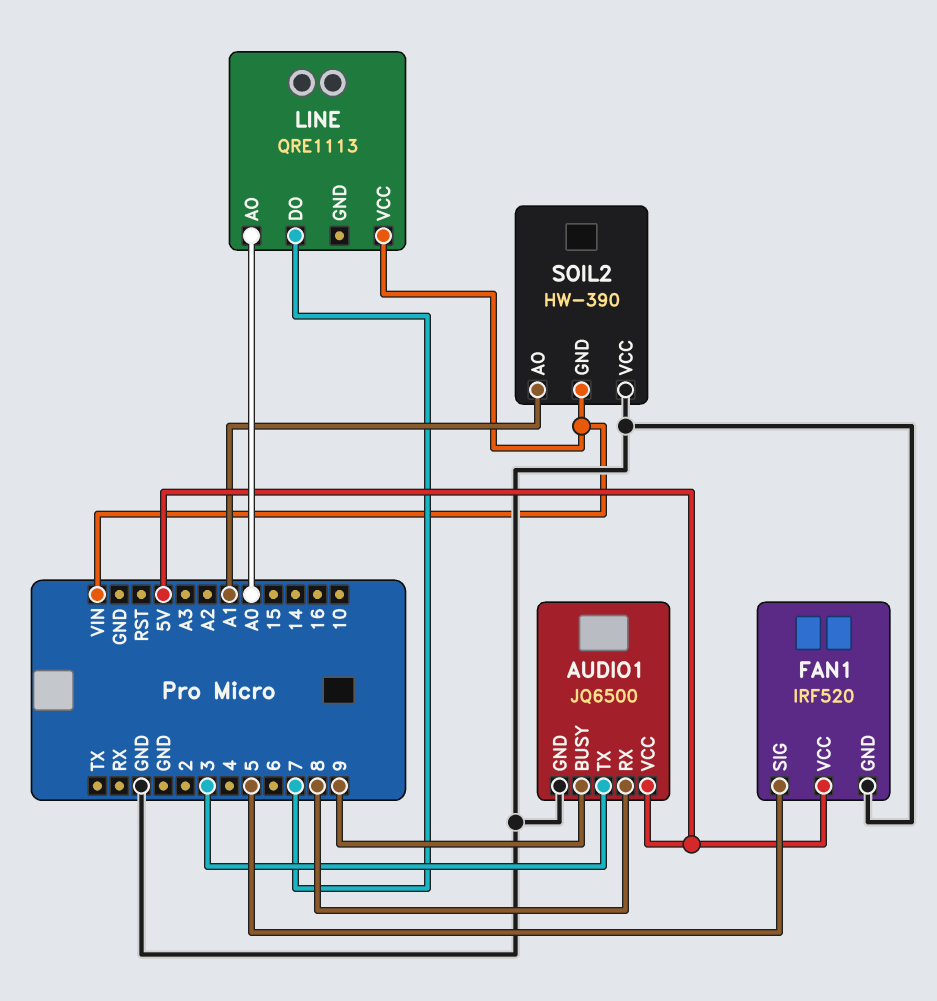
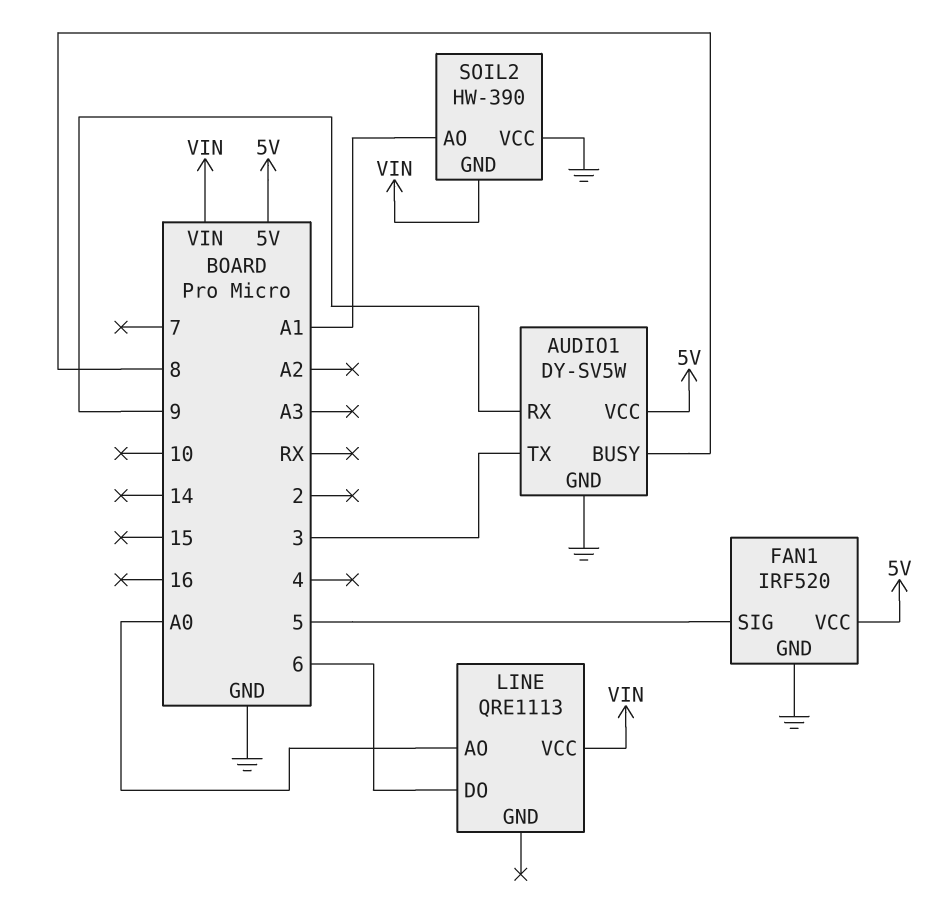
AUDIO1: JQ6500 -> DY-SV5W
AUDIO1 pin BUSY: 9 -> 8
AUDIO1 pin RX: 8 -> 9
LINE pin DO: 7 -> 6

